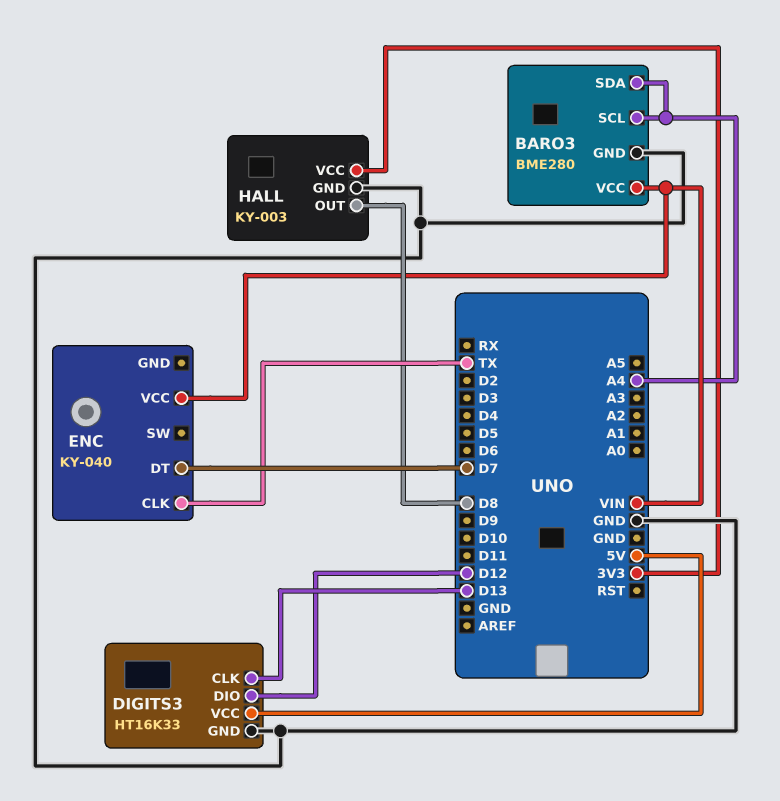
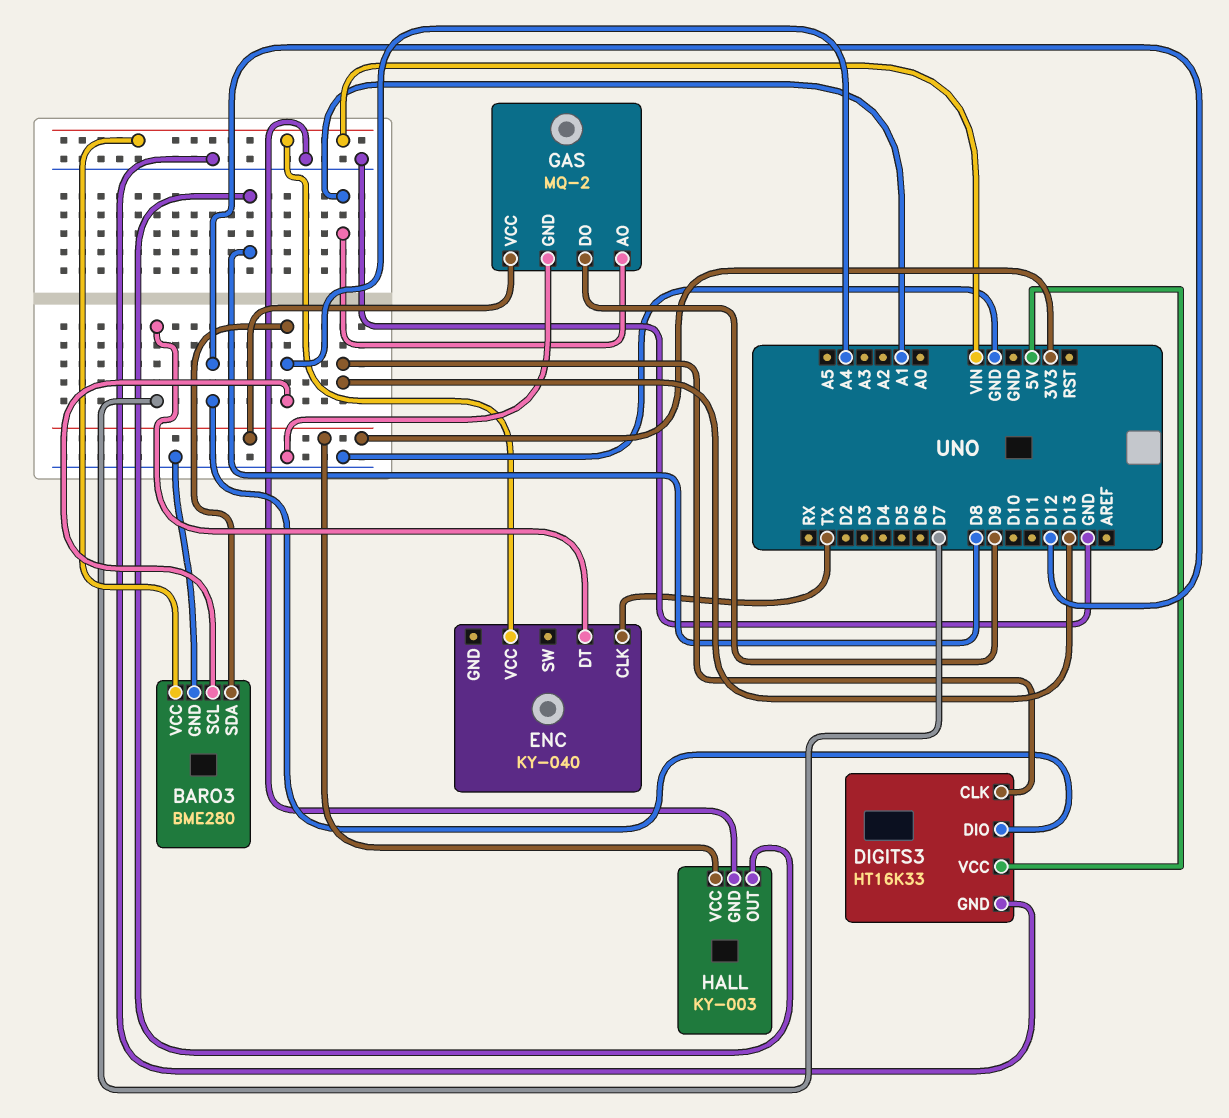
GAS: none -> MQ-2
GAS pin AO: none -> A1
GAS pin DO: none -> D9
GAS pin GND: none -> GND
GAS pin VCC: none -> 3V3

